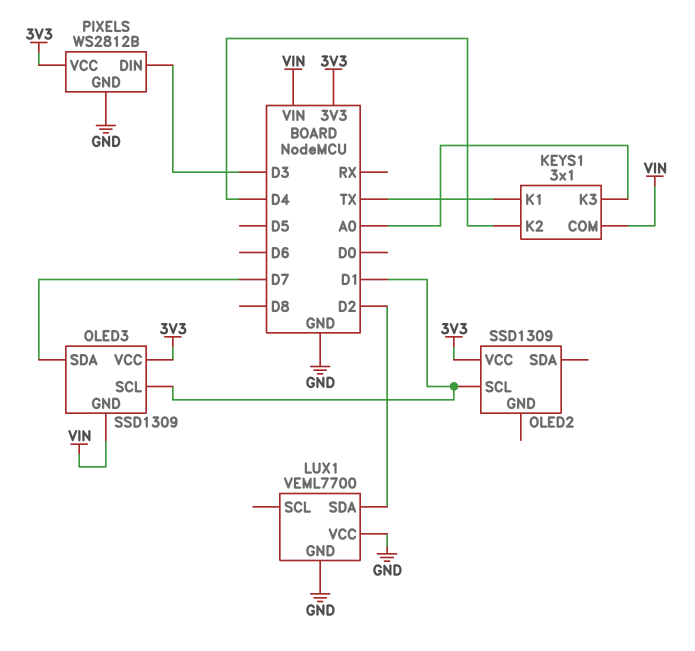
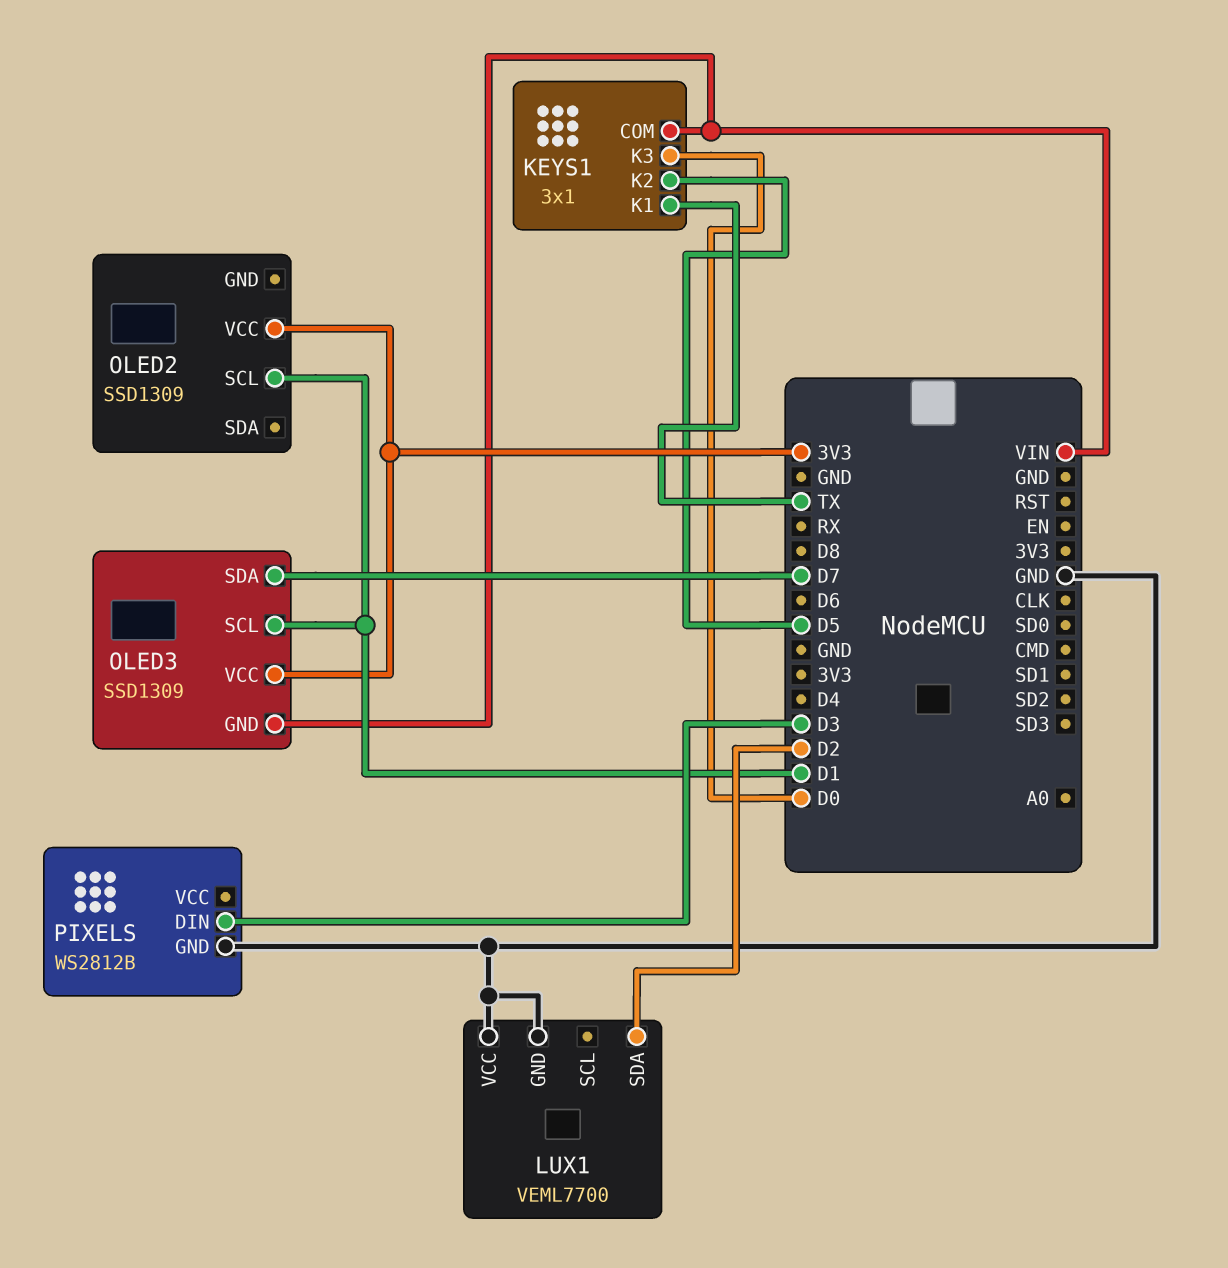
KEYS1 pin K2: D4 -> D5
KEYS1 pin K3: A0 -> D0
PIXELS pin VCC: 3V3 -> none

